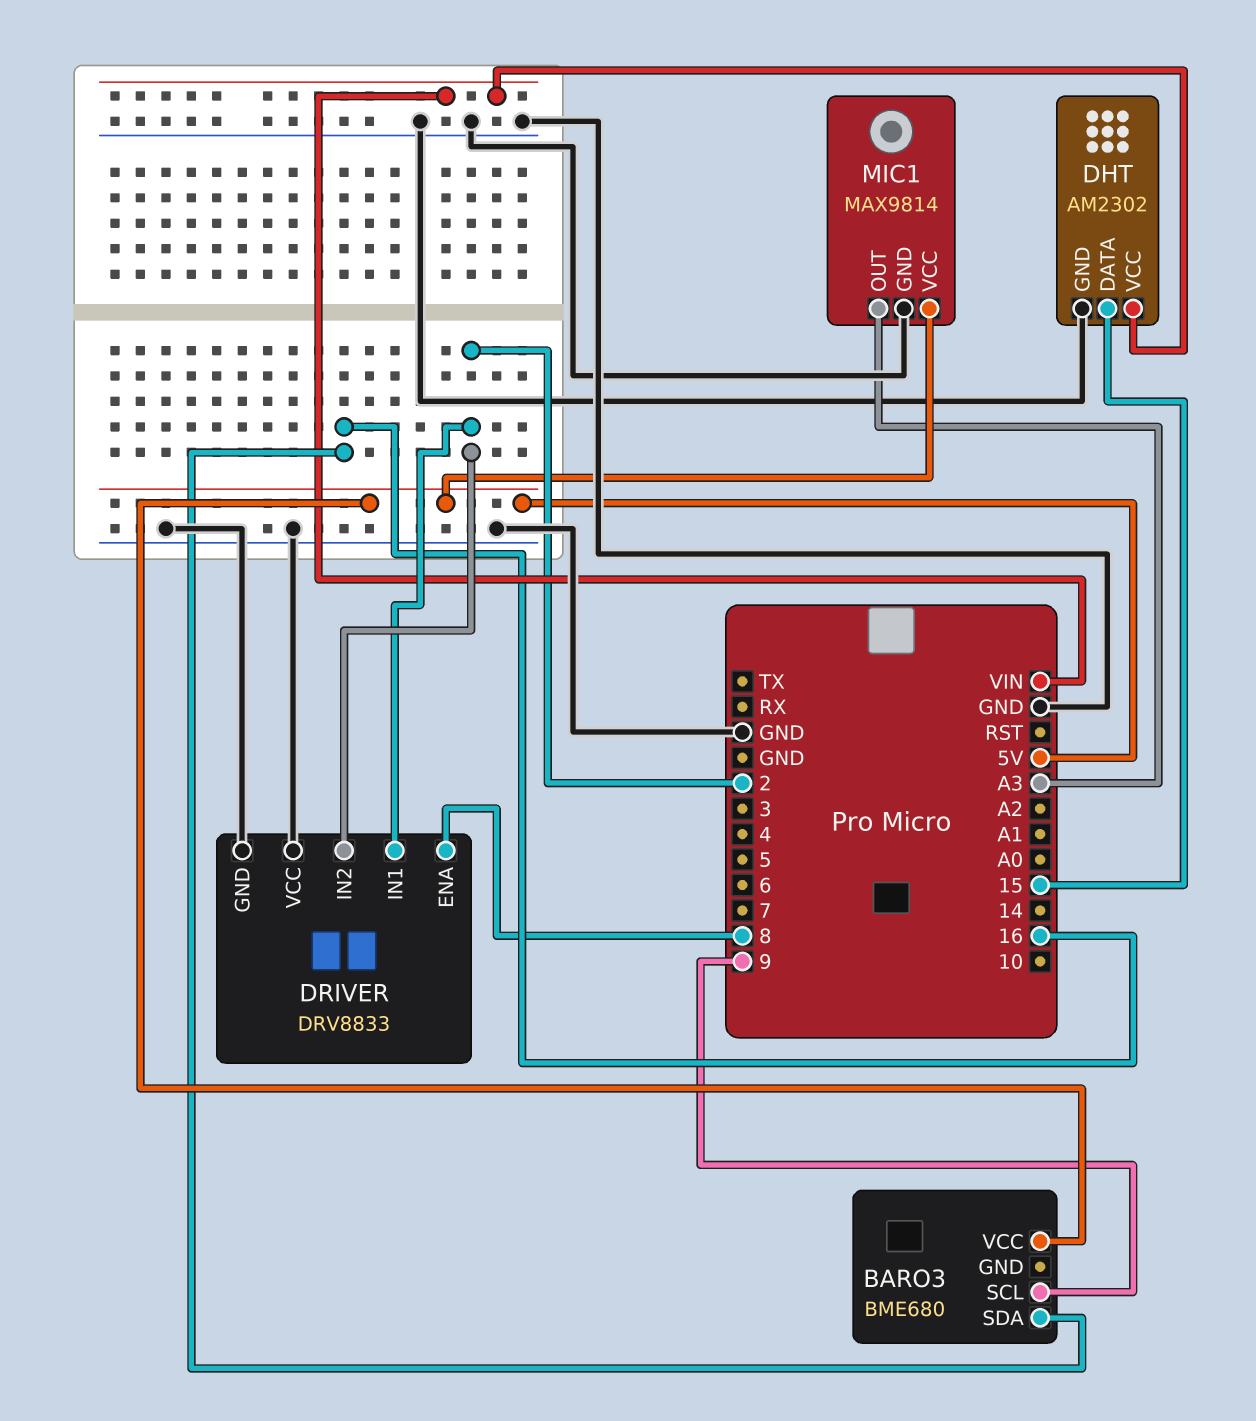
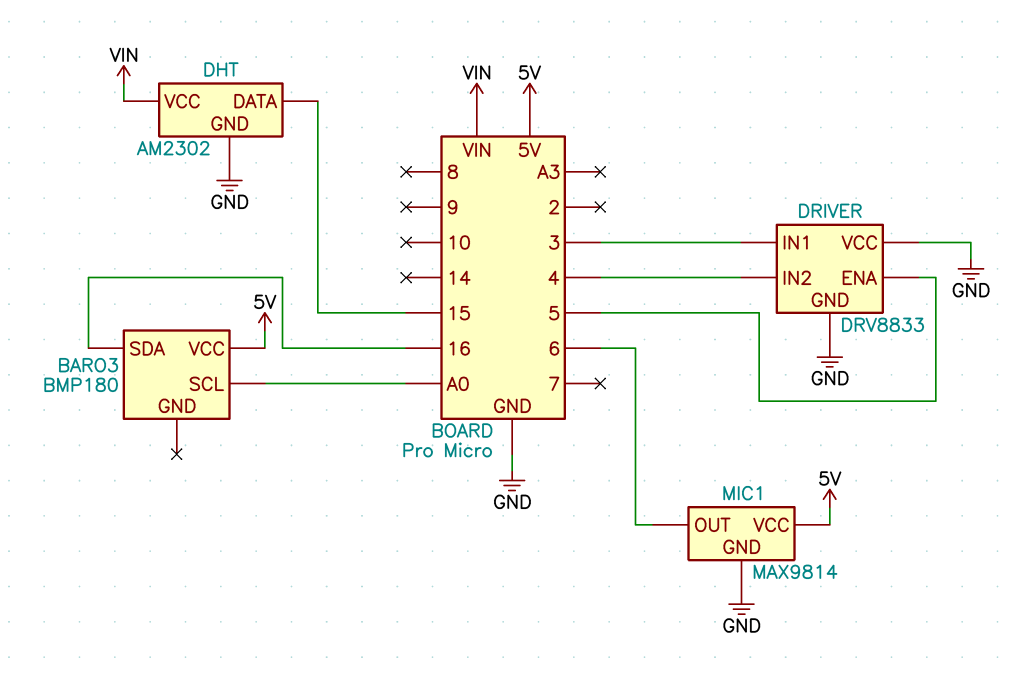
BARO3: BME680 -> BMP180
BARO3 pin SCL: 9 -> A0
DRIVER pin ENA: 8 -> 5
DRIVER pin IN1: 2 -> 3
DRIVER pin IN2: 2 -> 4
MIC1 pin OUT: A3 -> 6

